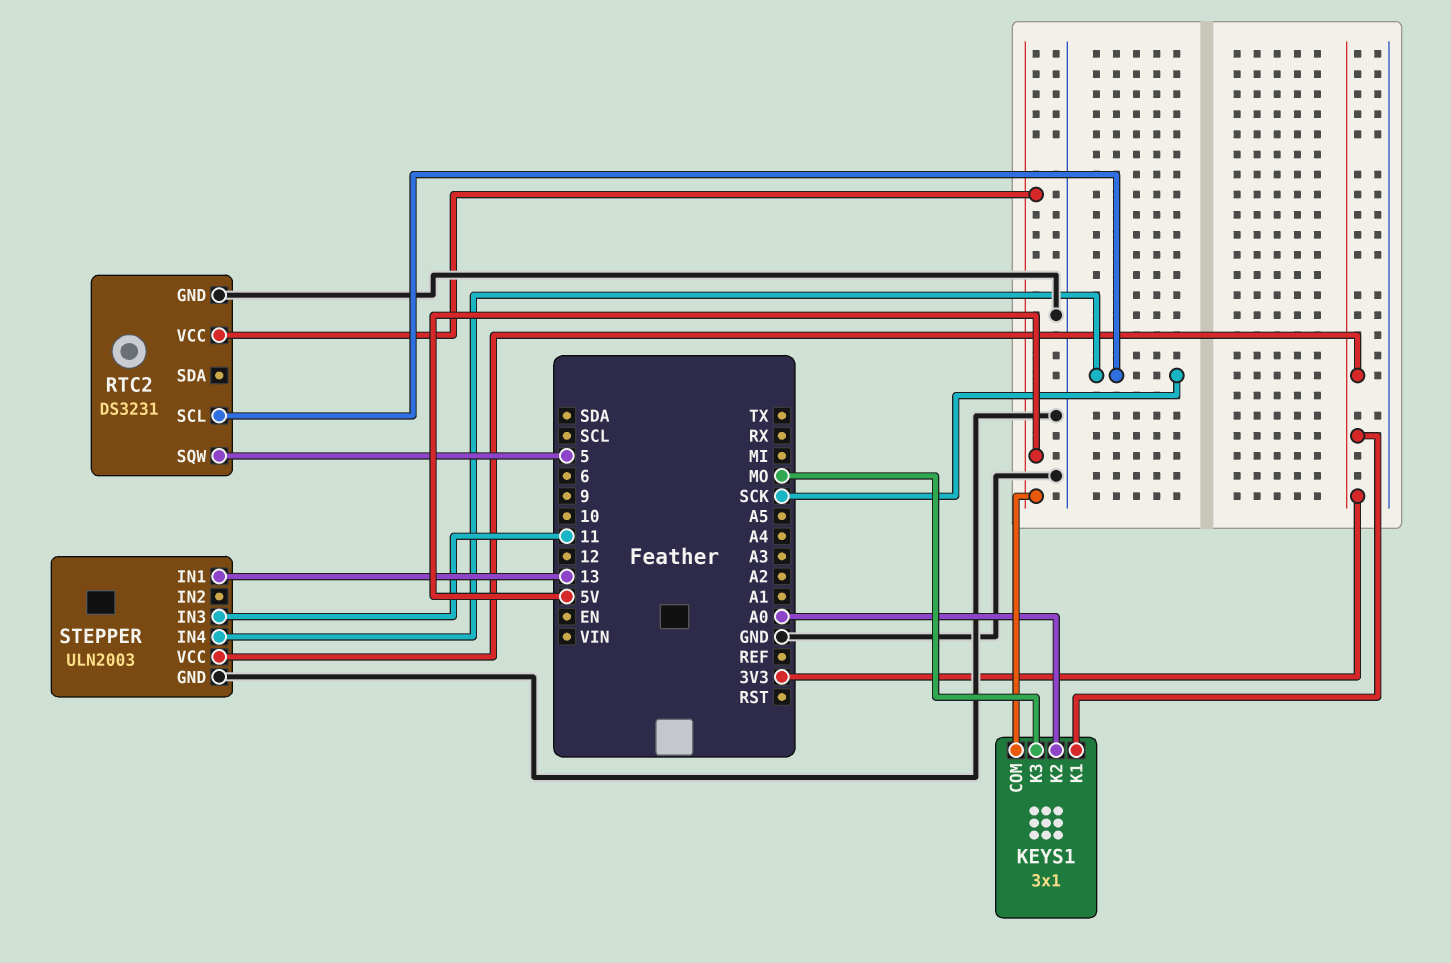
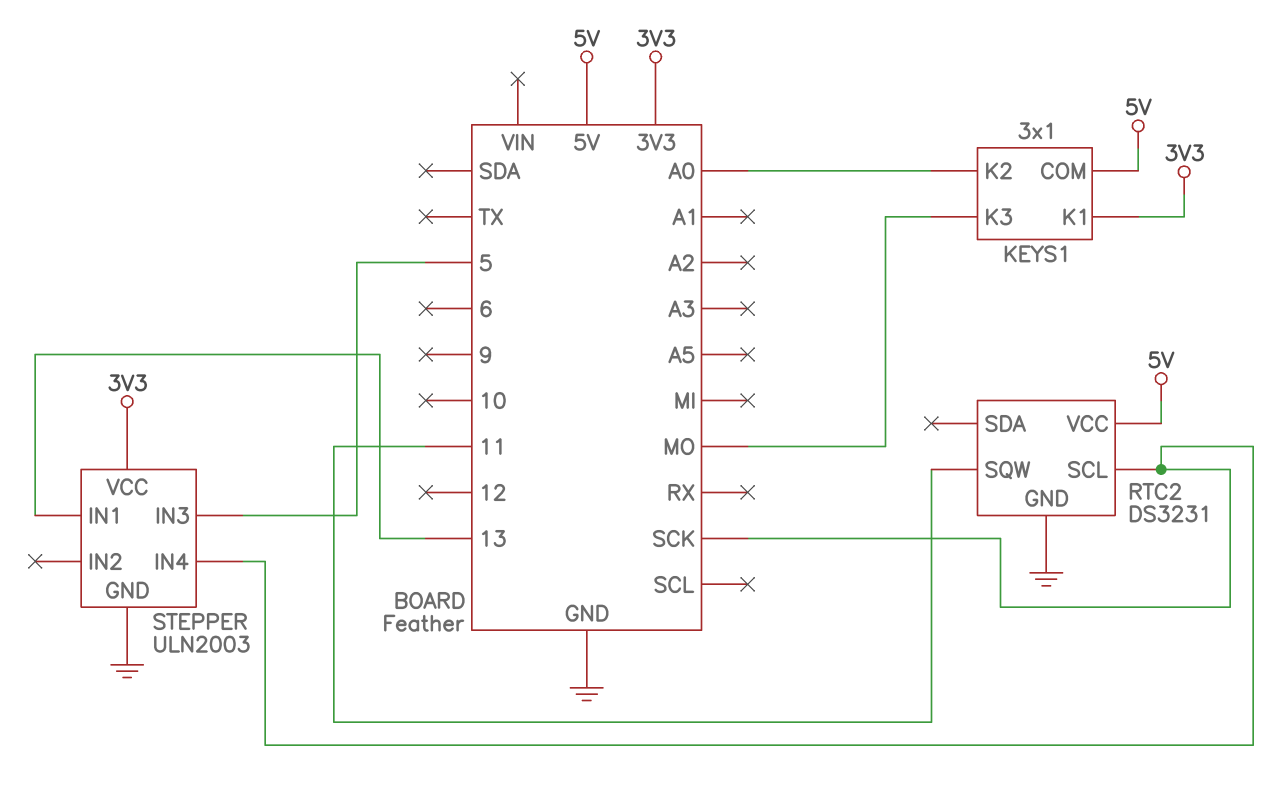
RTC2 pin SQW: 5 -> 11
STEPPER pin IN3: 11 -> 5

